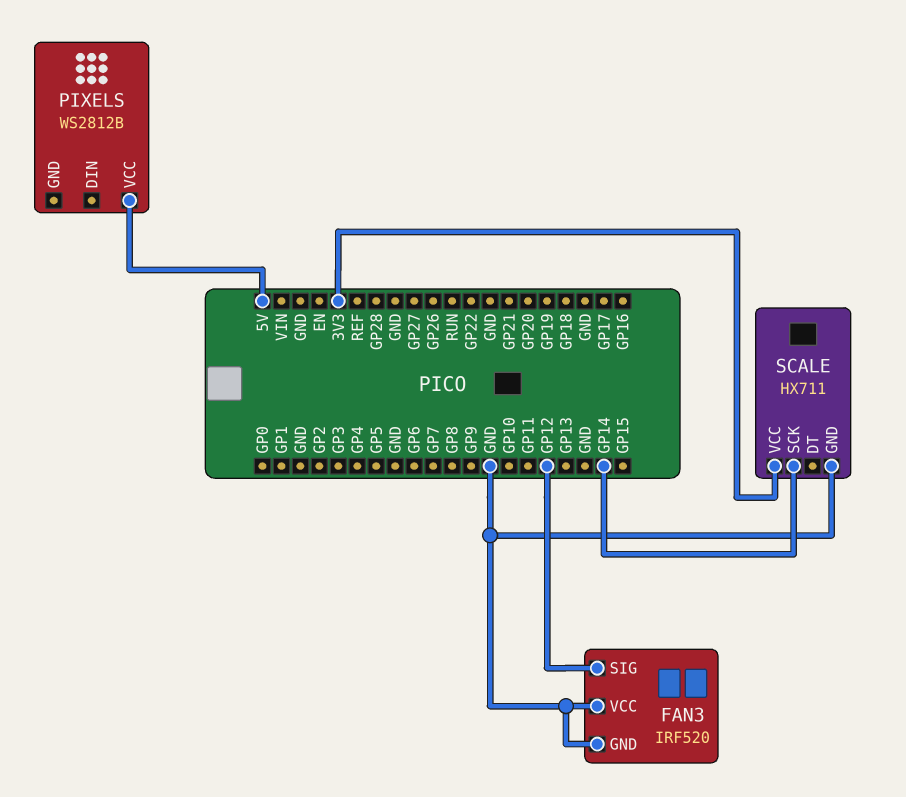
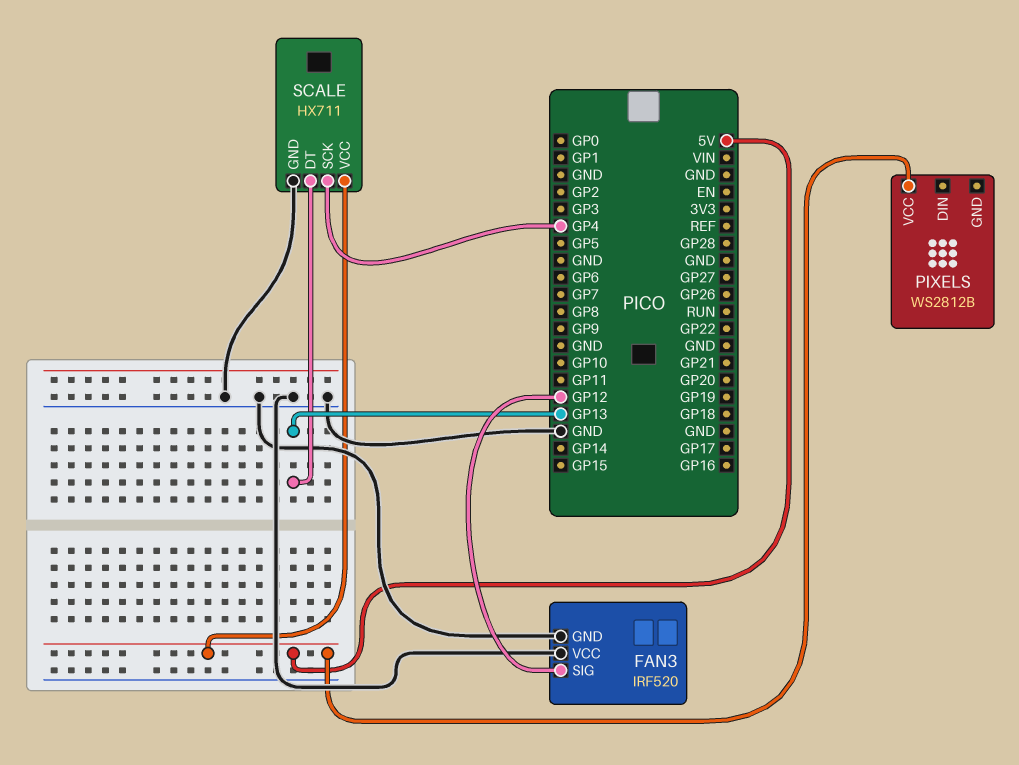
SCALE pin DT: none -> GP13
SCALE pin SCK: GP14 -> GP4
SCALE pin VCC: 3V3 -> 5V

